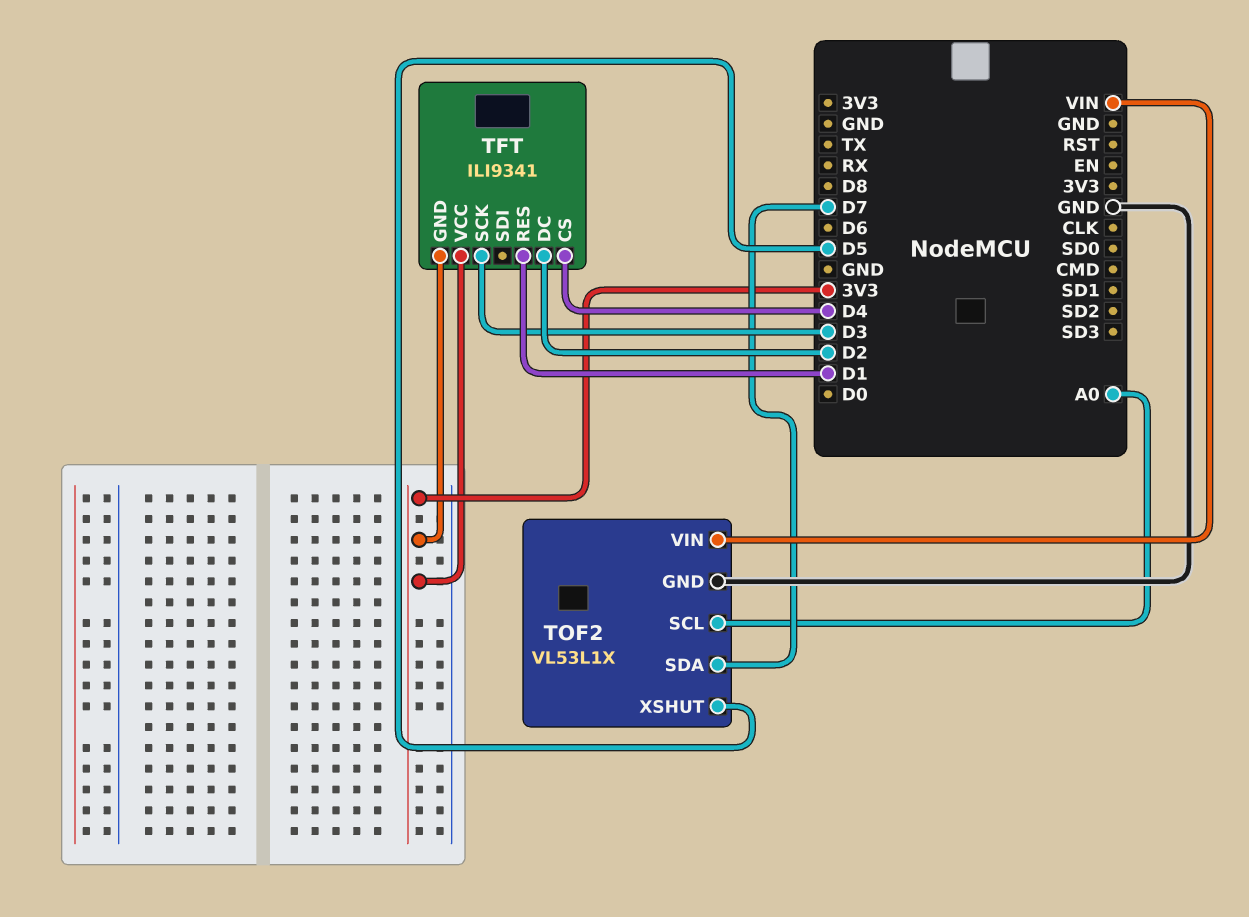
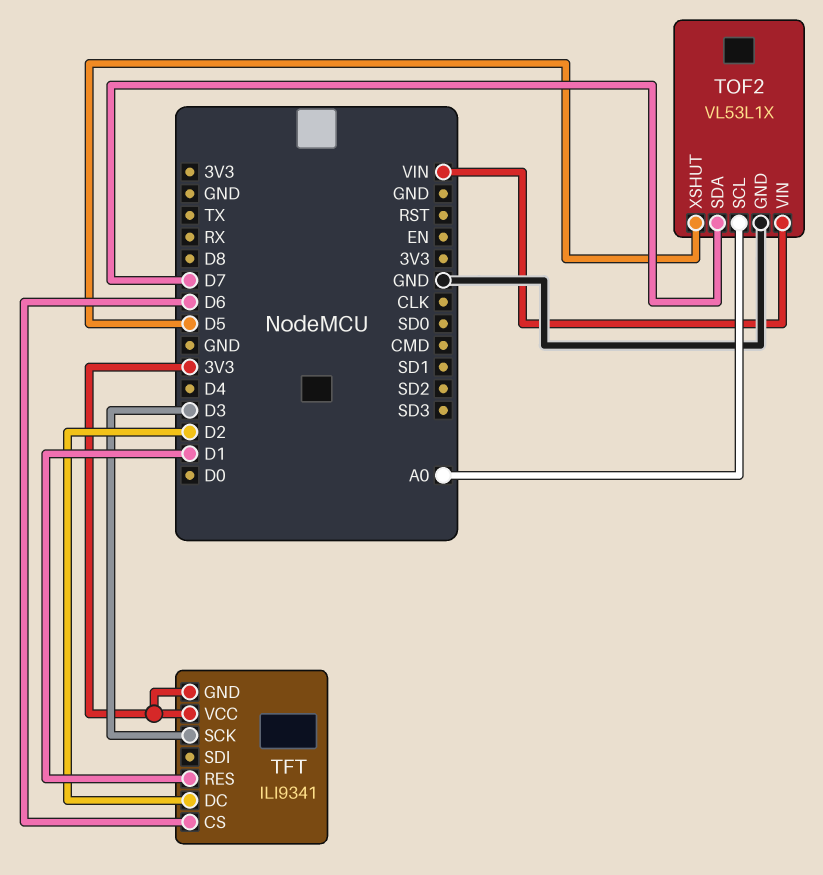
TFT pin CS: D4 -> D6

